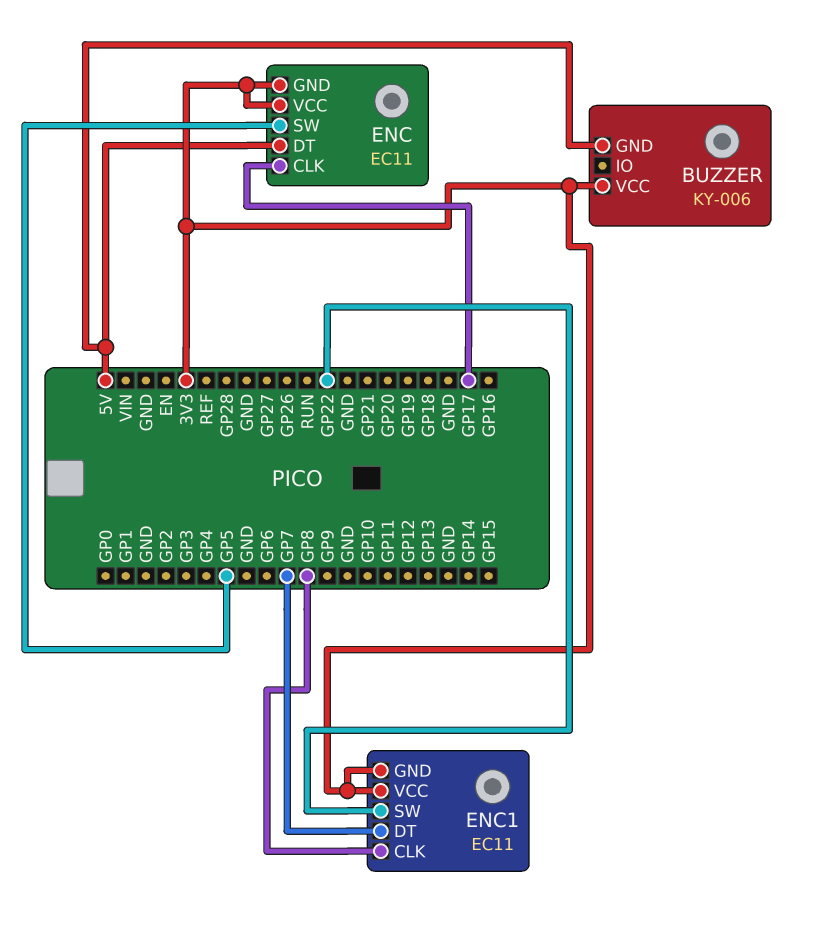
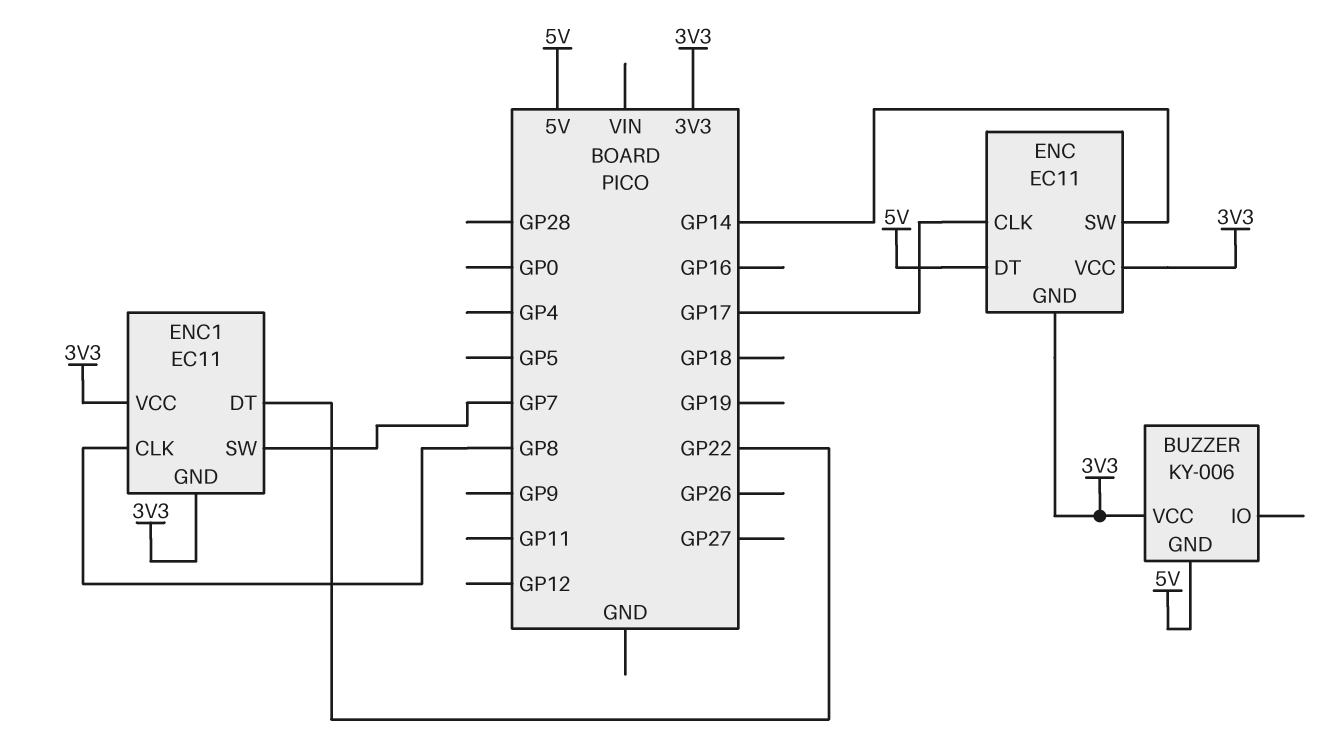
ENC pin SW: GP5 -> GP14
ENC1 pin DT: GP7 -> GP22
ENC1 pin SW: GP22 -> GP7

